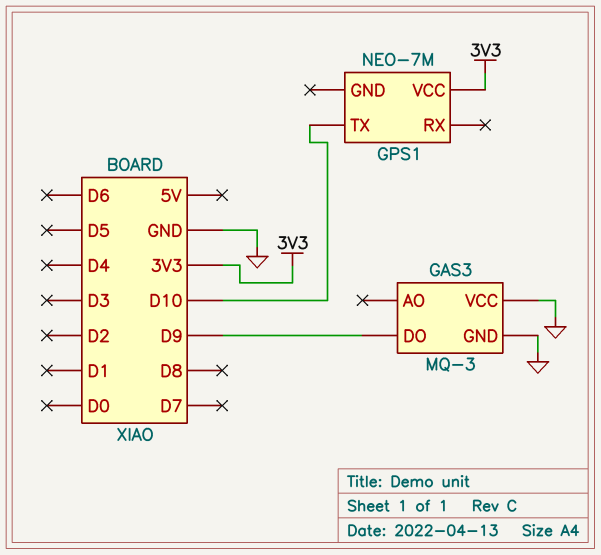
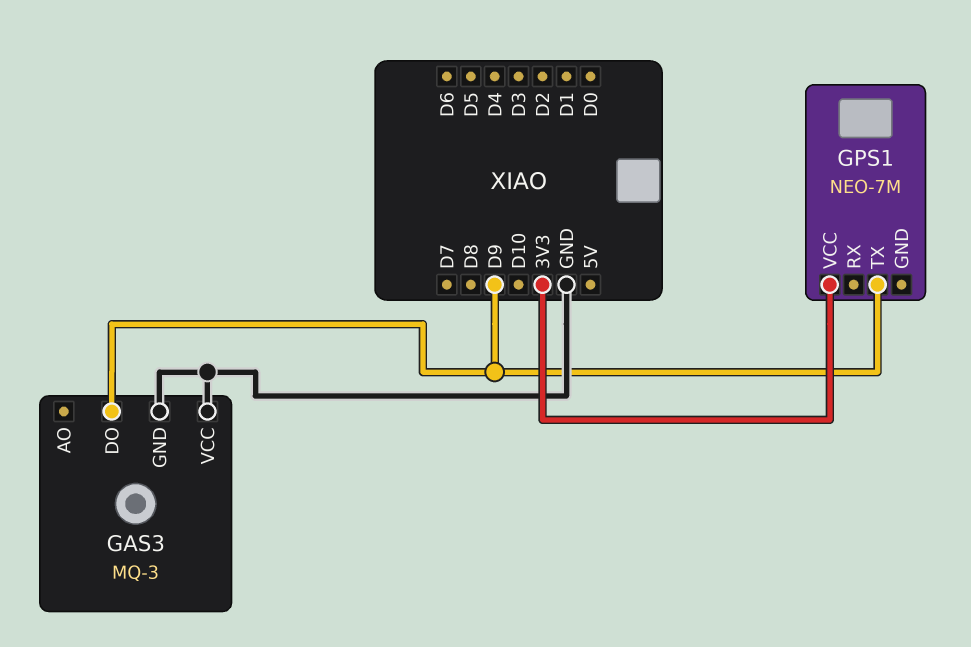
GPS1 pin TX: D10 -> D9

